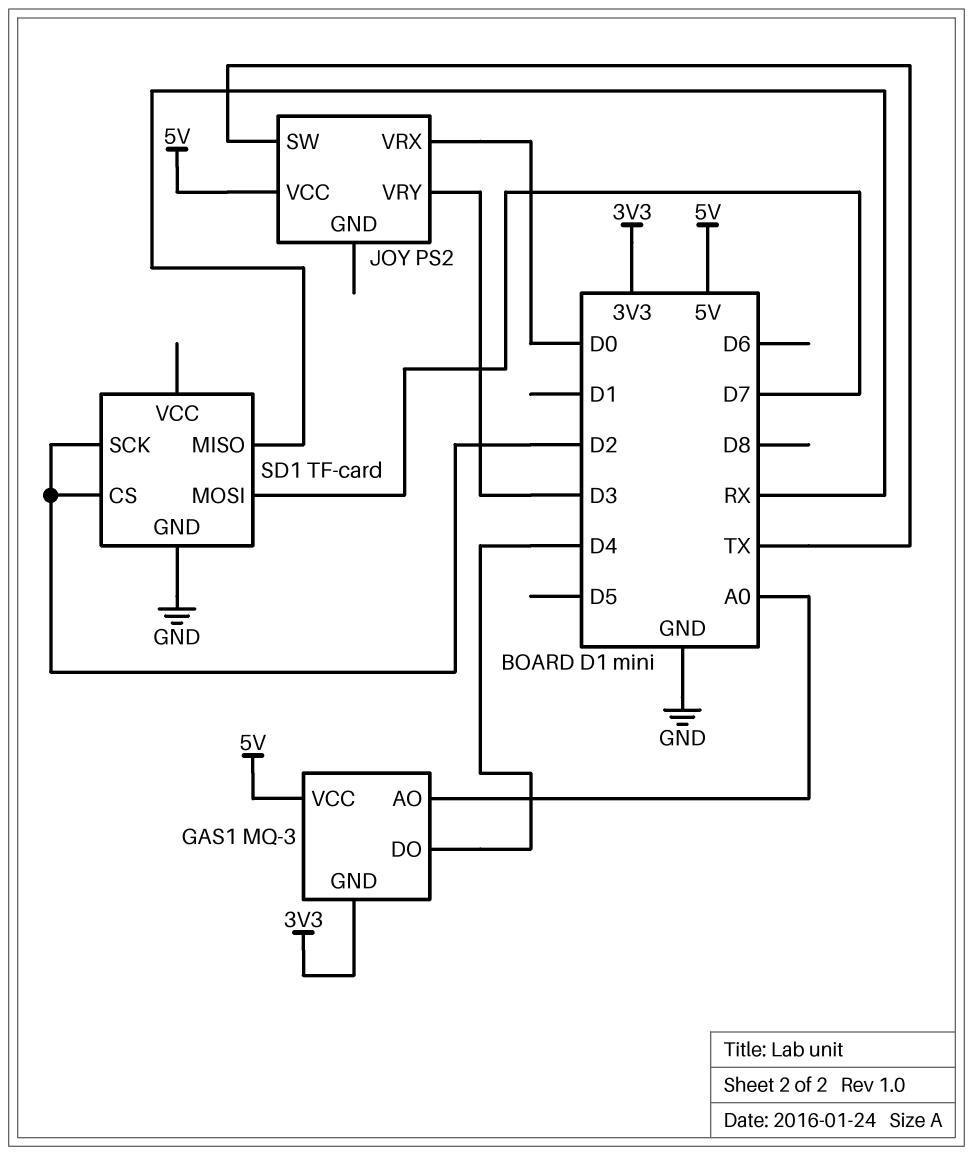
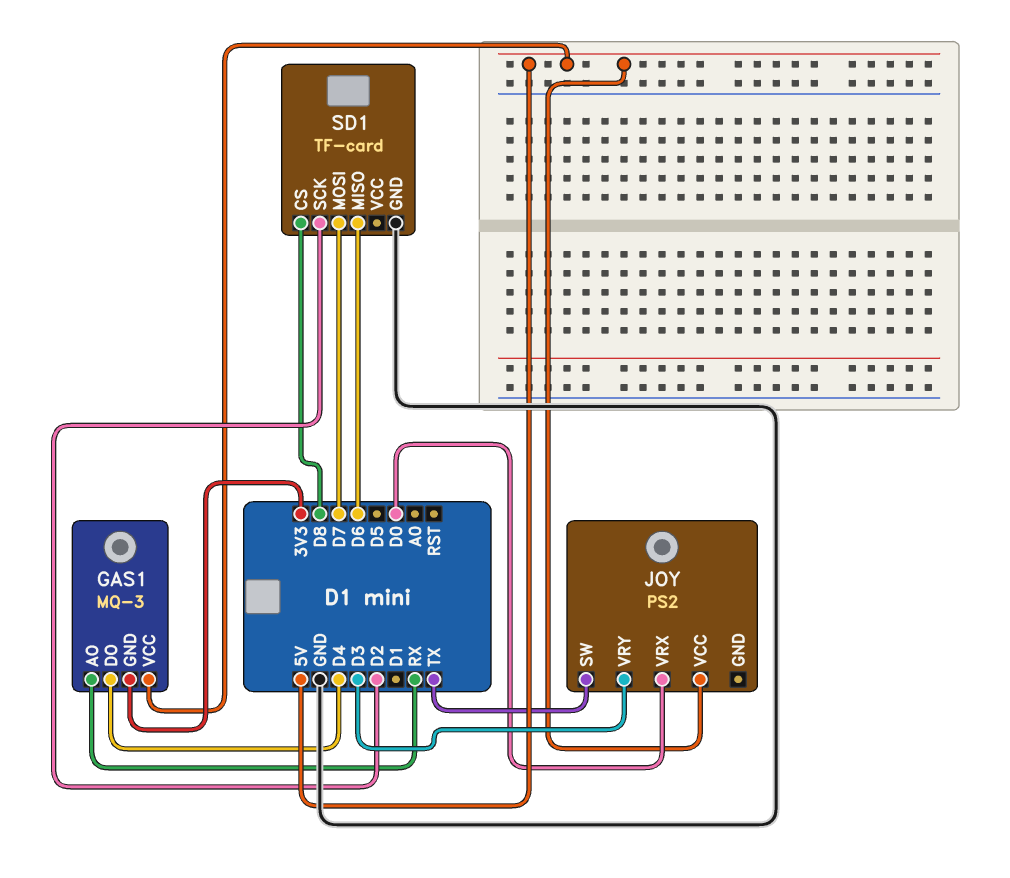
GAS1 pin AO: A0 -> RX
SD1 pin CS: D2 -> D8
SD1 pin MISO: RX -> D6

